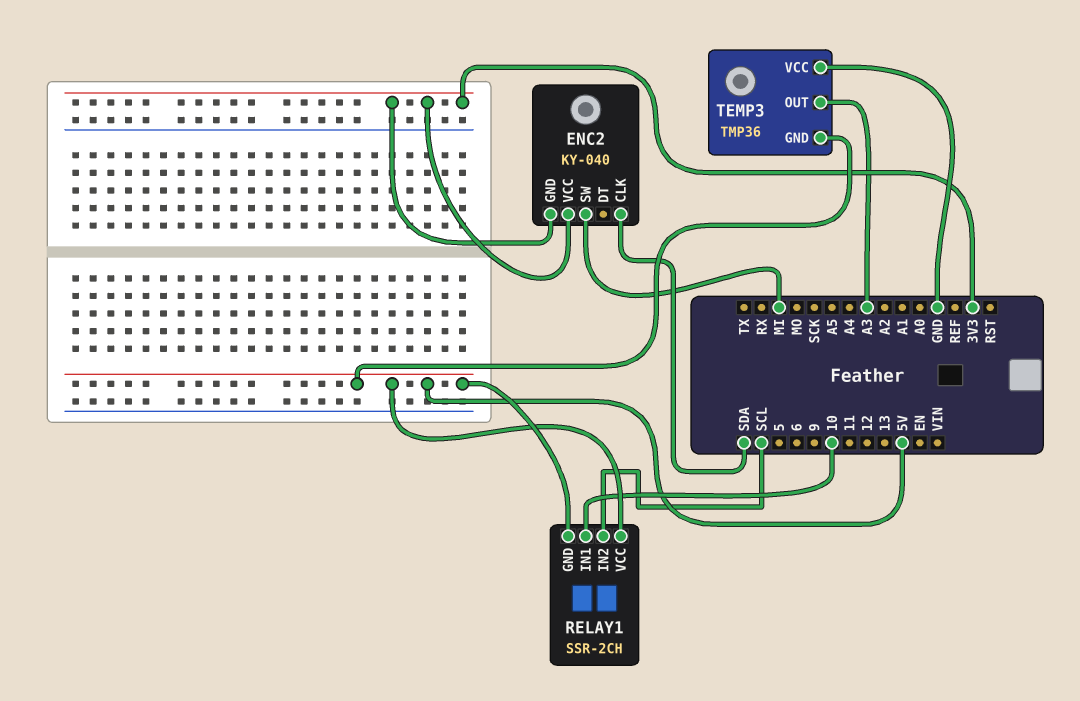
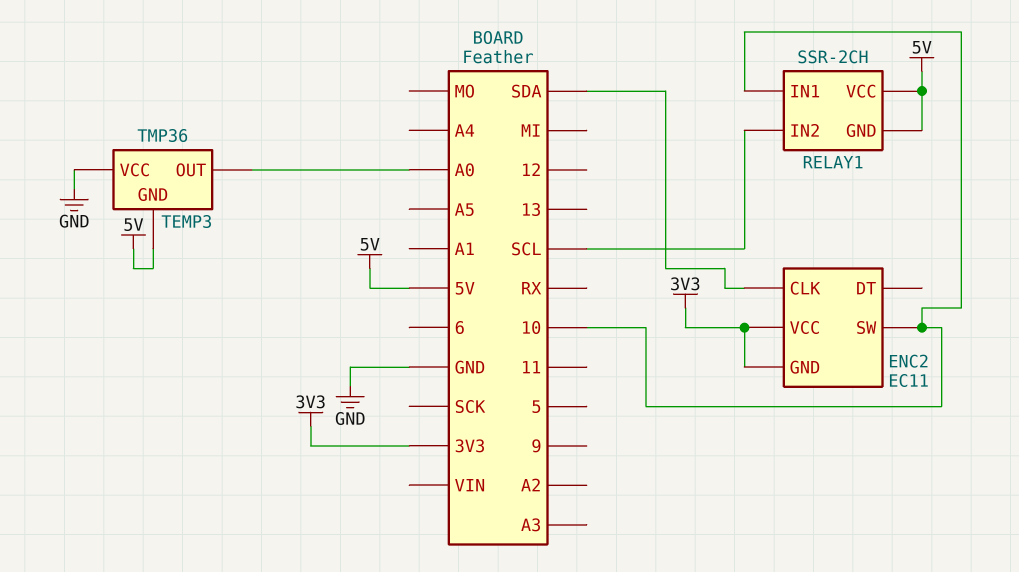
ENC2: KY-040 -> EC11
ENC2 pin SW: MI -> 10
TEMP3 pin OUT: A3 -> A0

